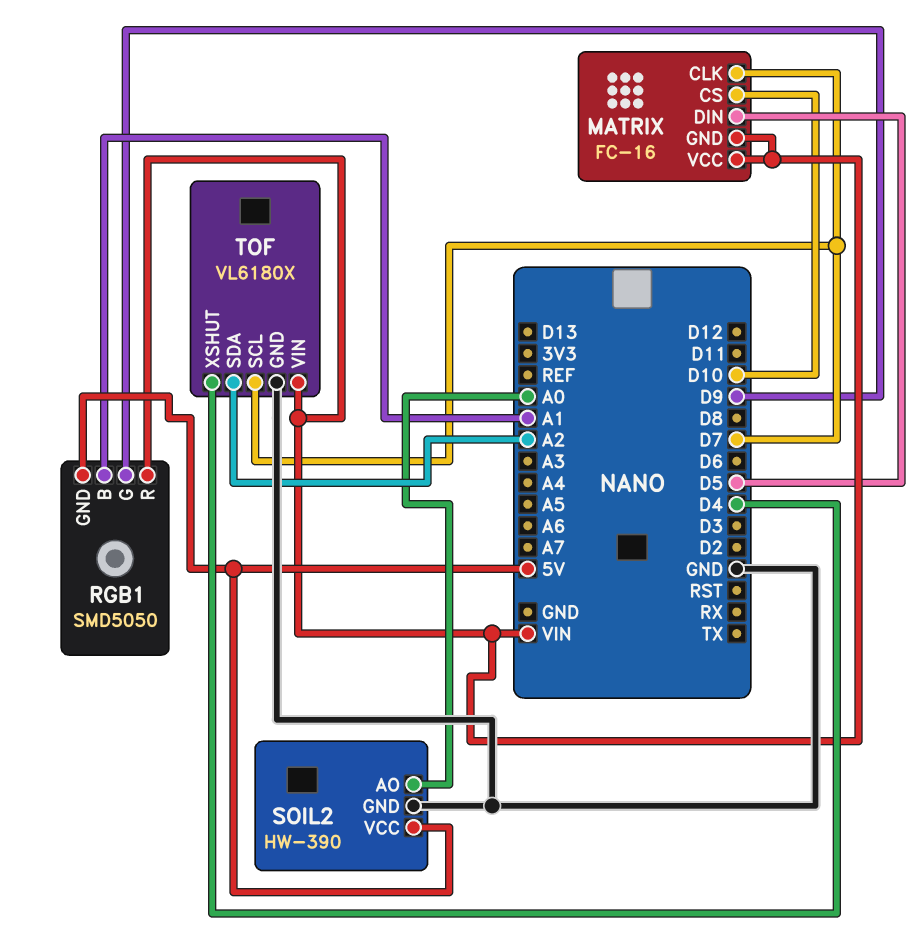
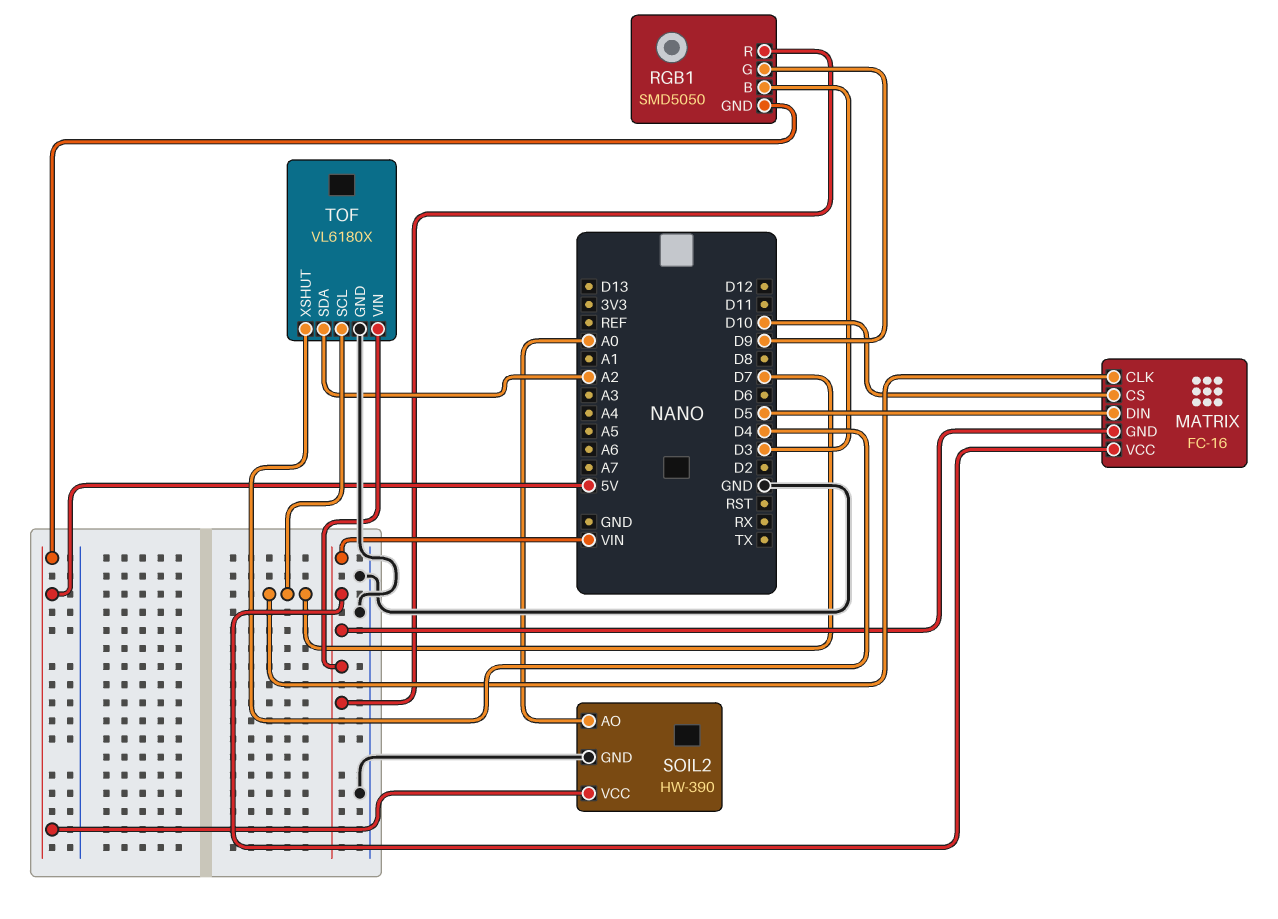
RGB1 pin B: A1 -> D3

